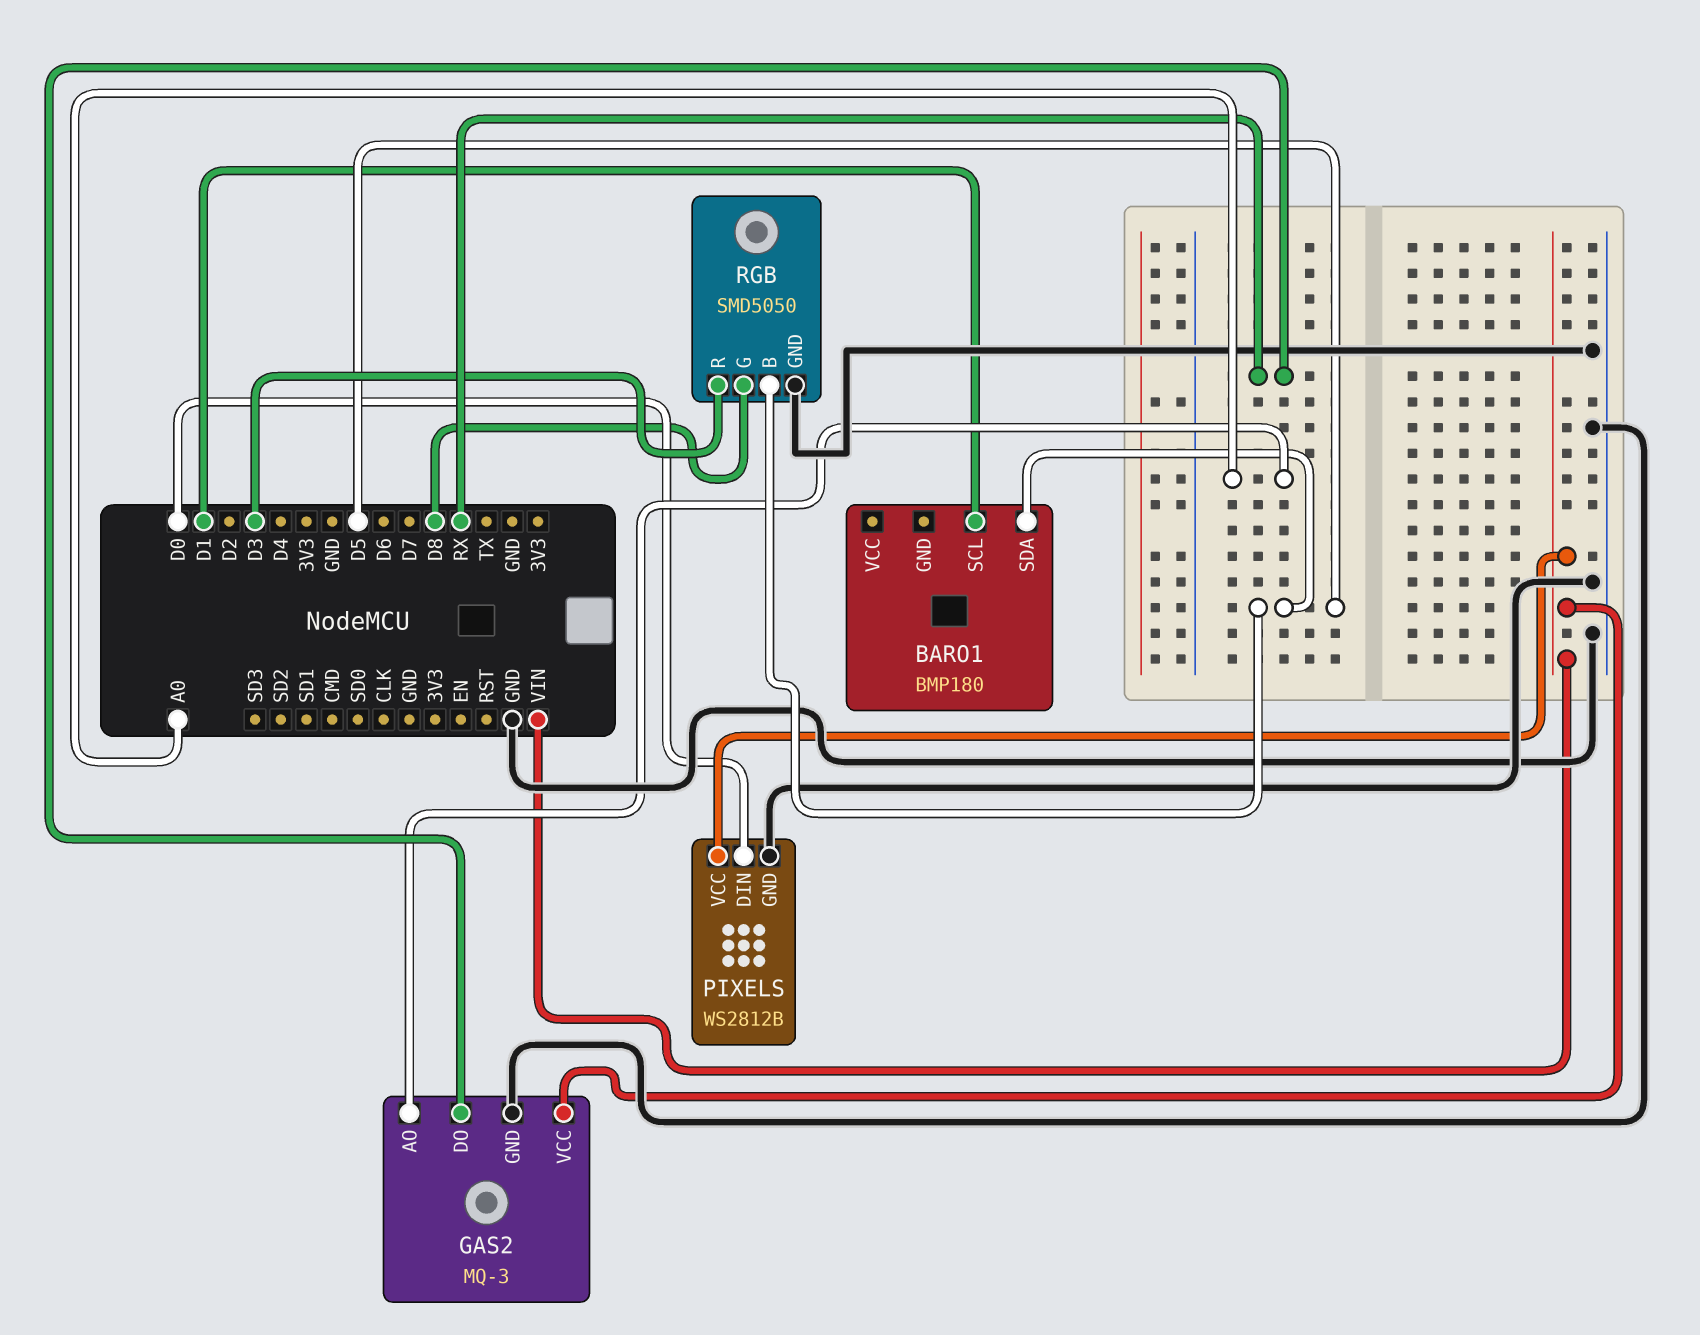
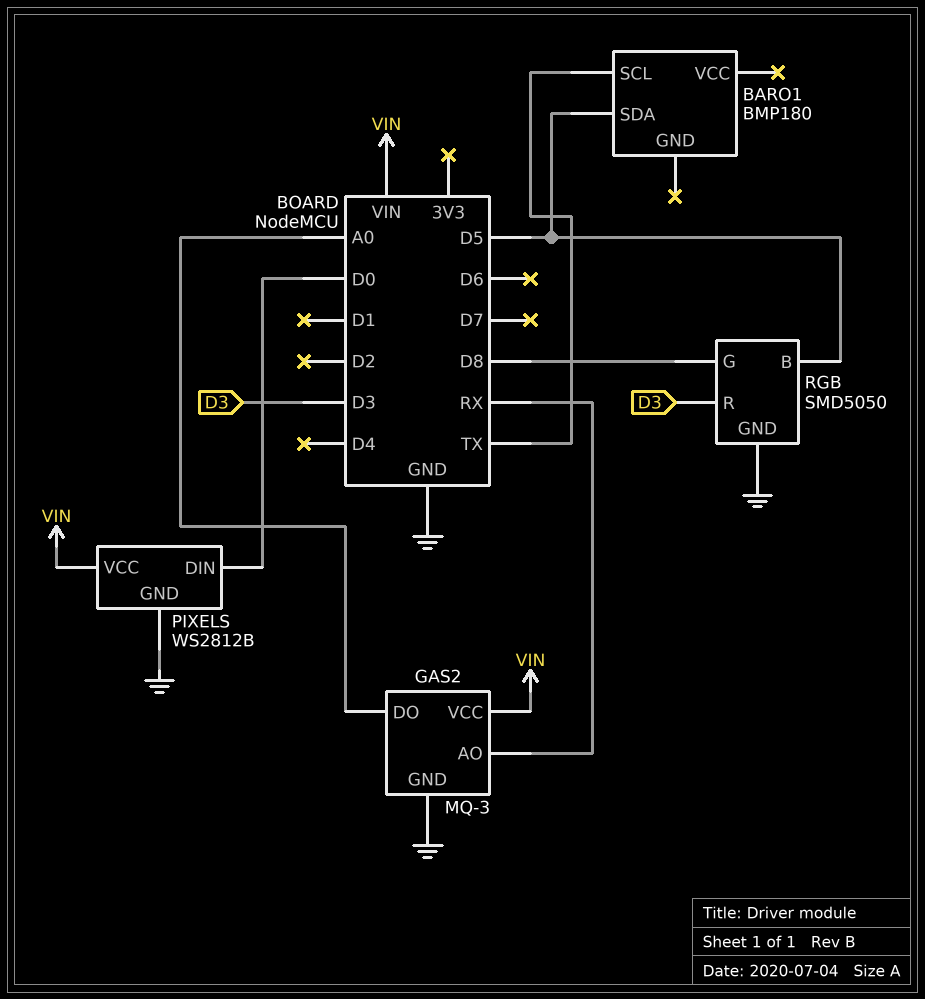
BARO1 pin SCL: D1 -> TX
GAS2 pin AO: A0 -> RX
GAS2 pin DO: RX -> A0

